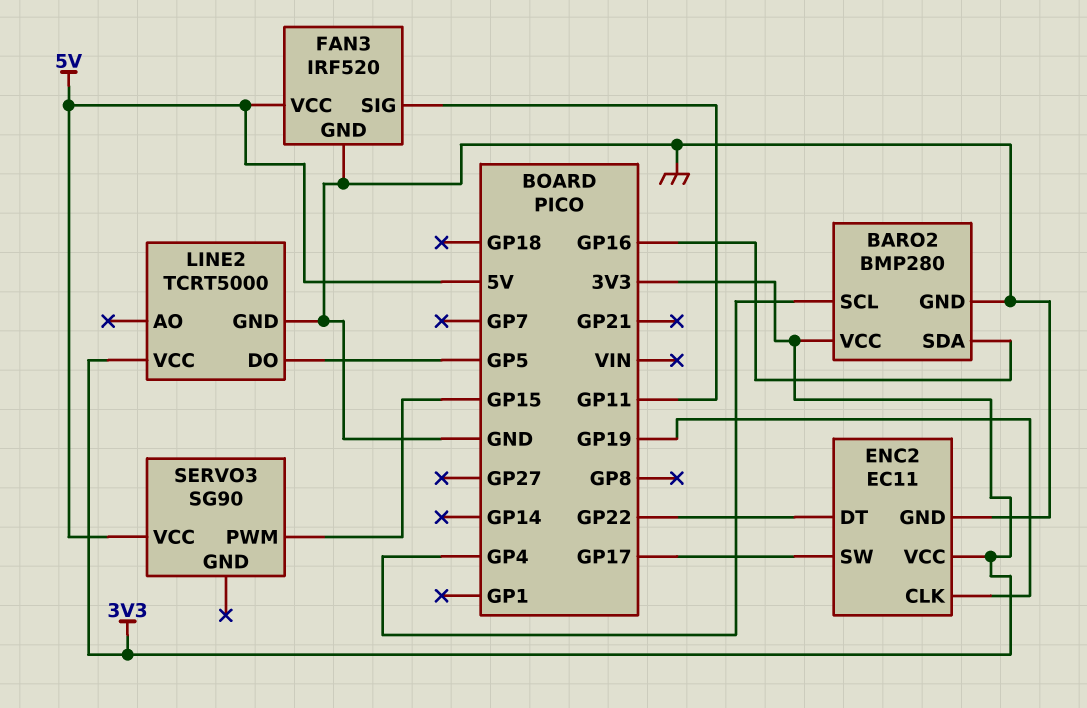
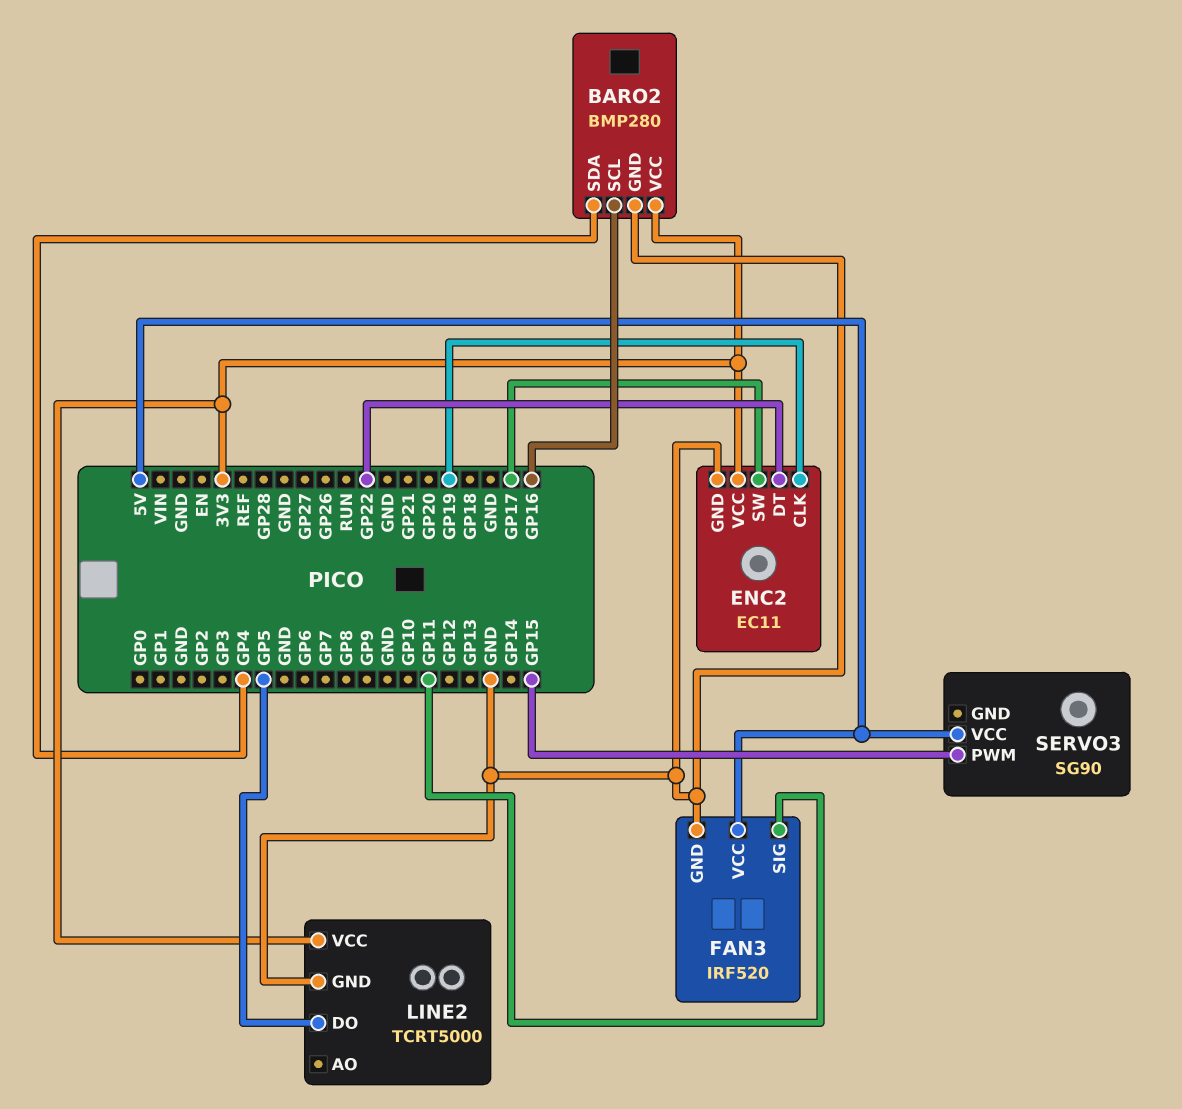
BARO2 pin SCL: GP4 -> GP16
BARO2 pin SDA: GP16 -> GP4

